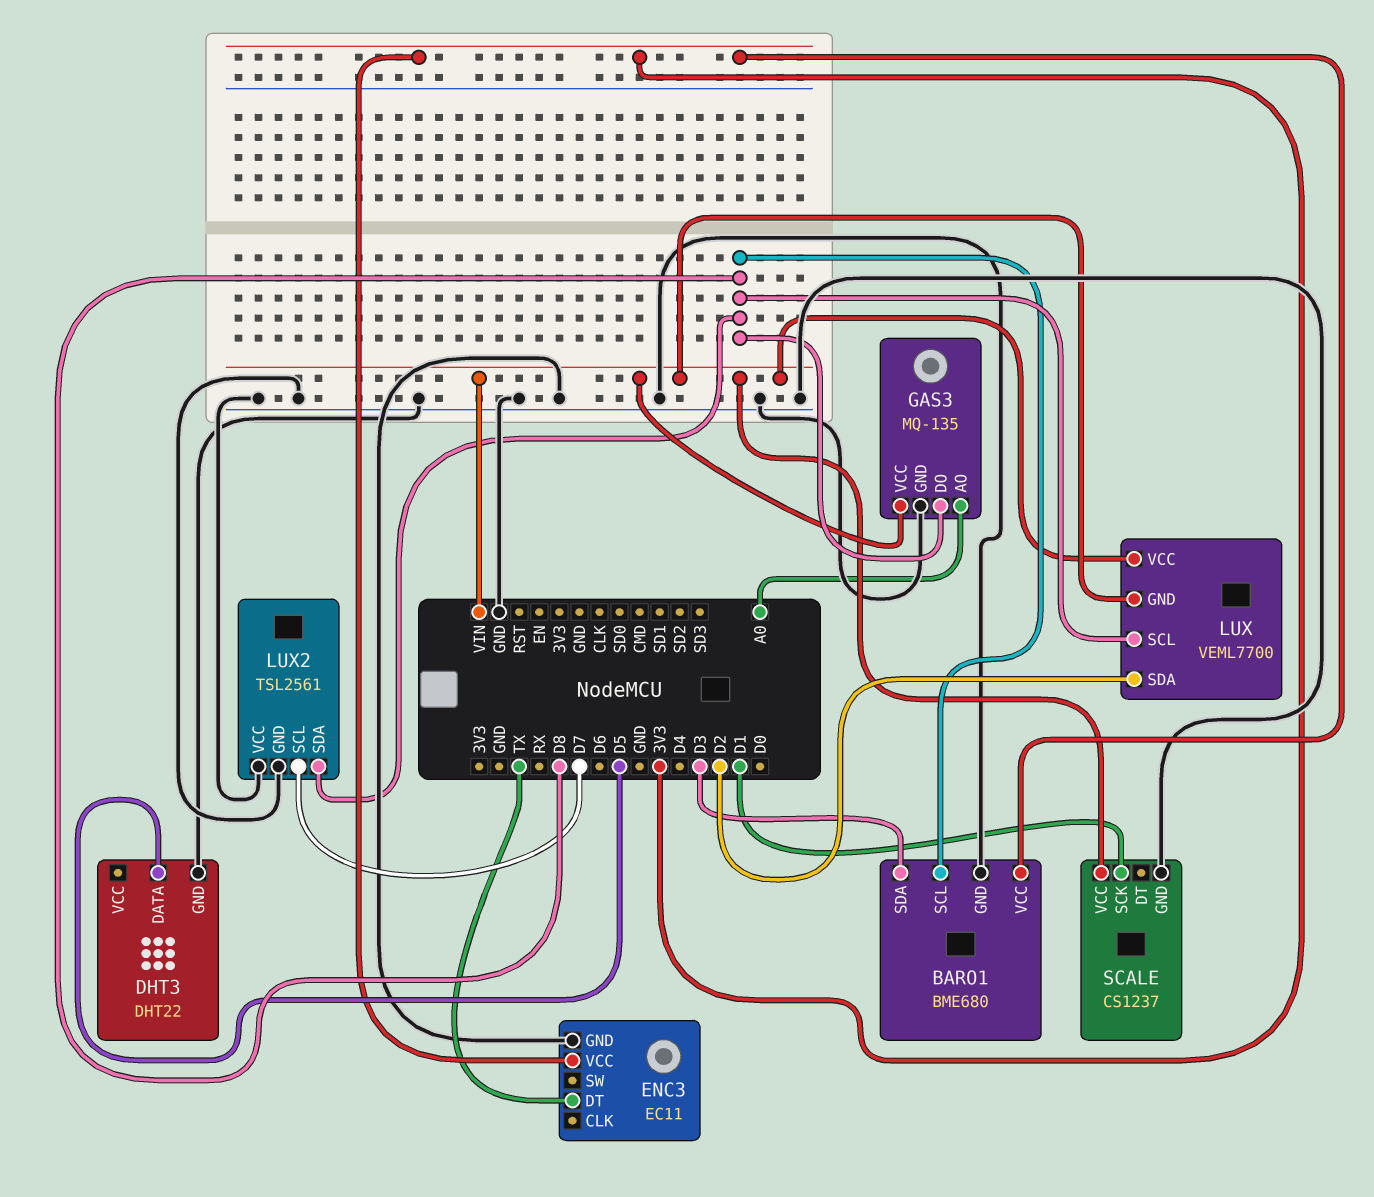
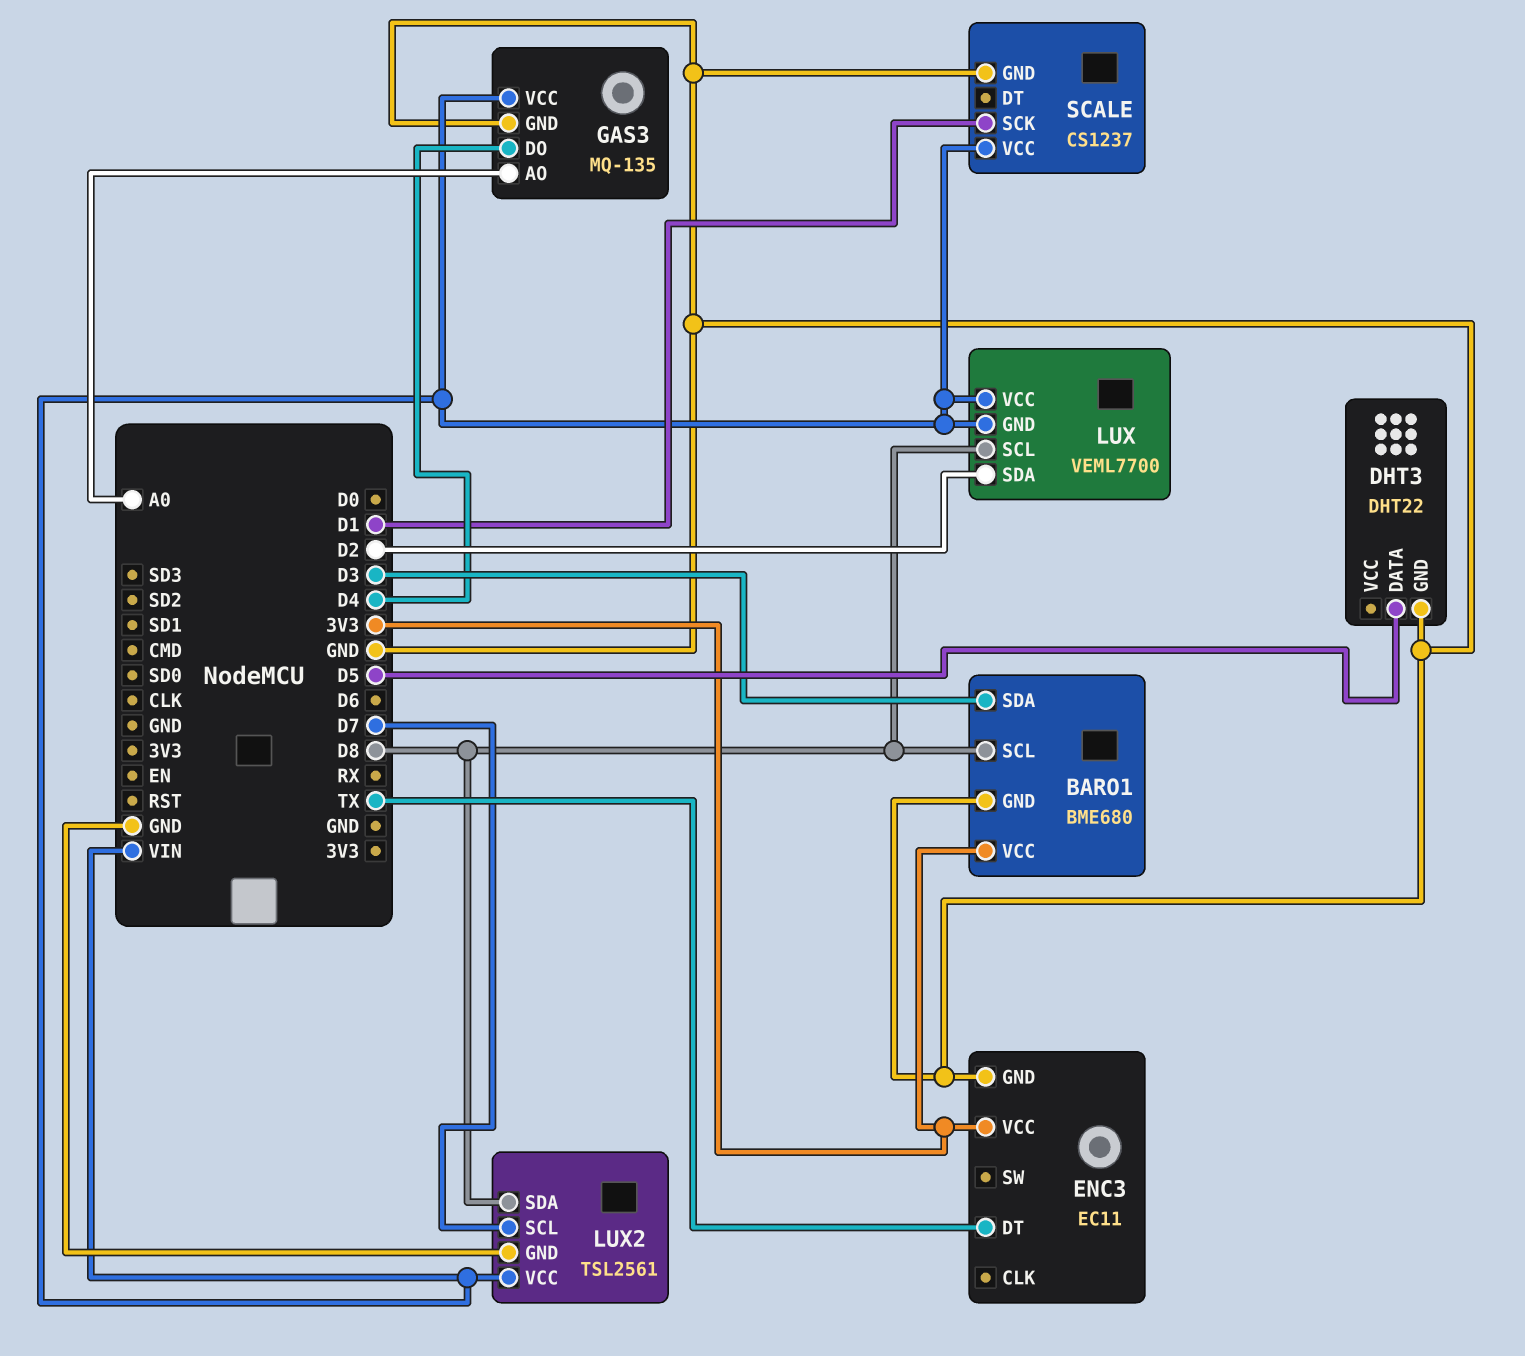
GAS3 pin DO: D8 -> D4
LUX2 pin VCC: GND -> VIN

